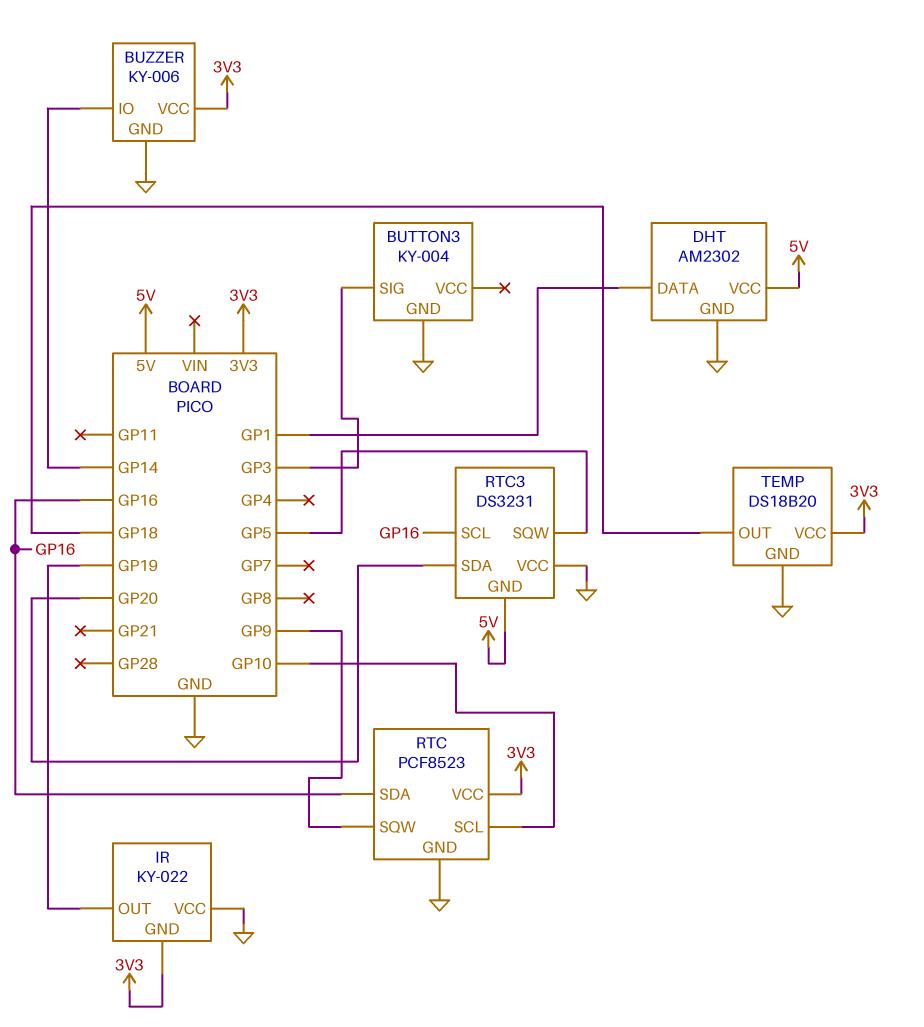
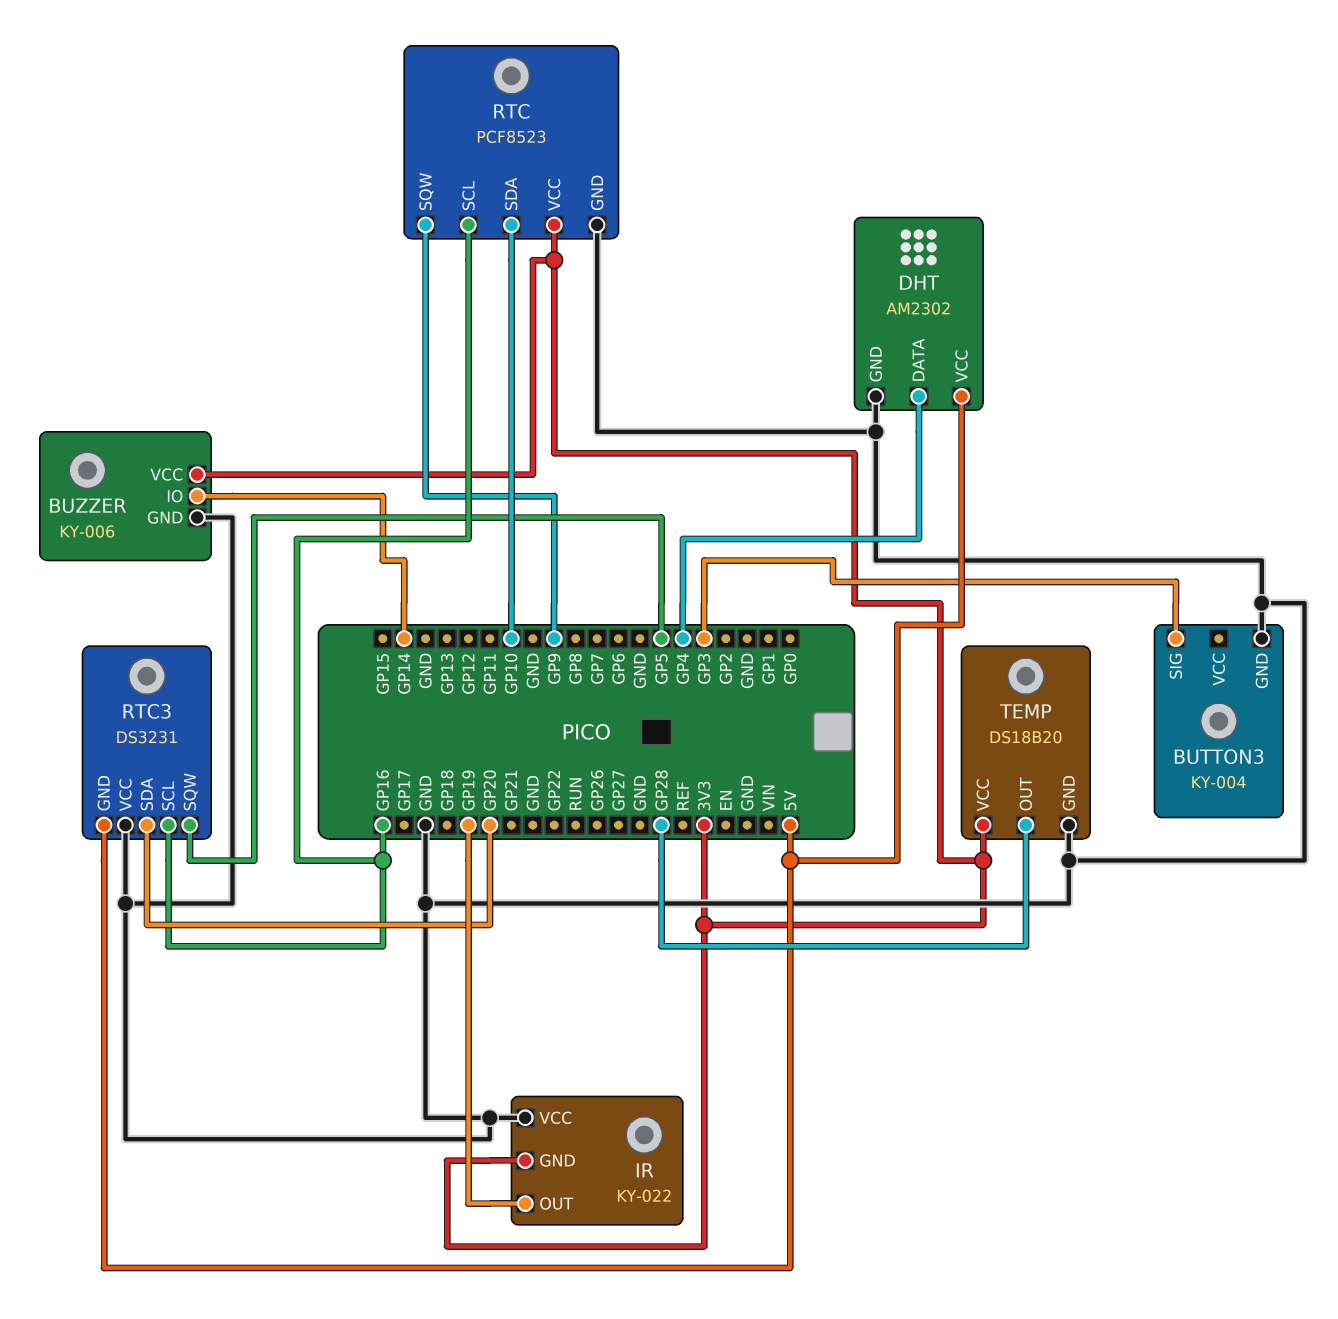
DHT pin DATA: GP1 -> GP4
RTC pin SCL: GP10 -> GP16
RTC pin SDA: GP16 -> GP10
TEMP pin OUT: GP18 -> GP28

